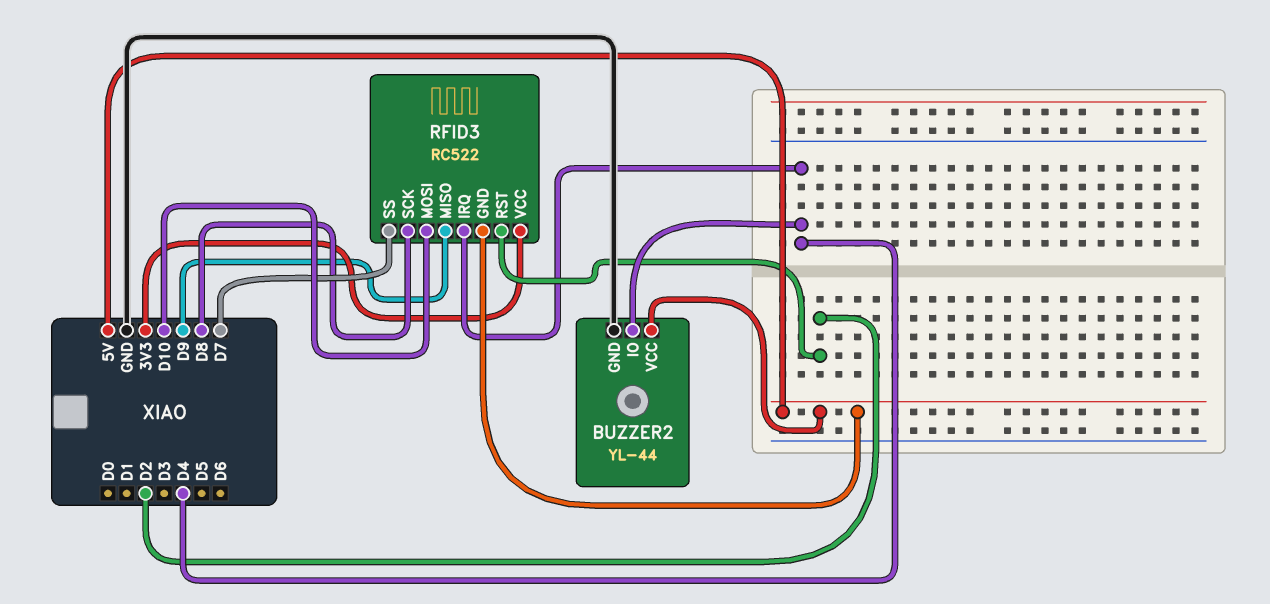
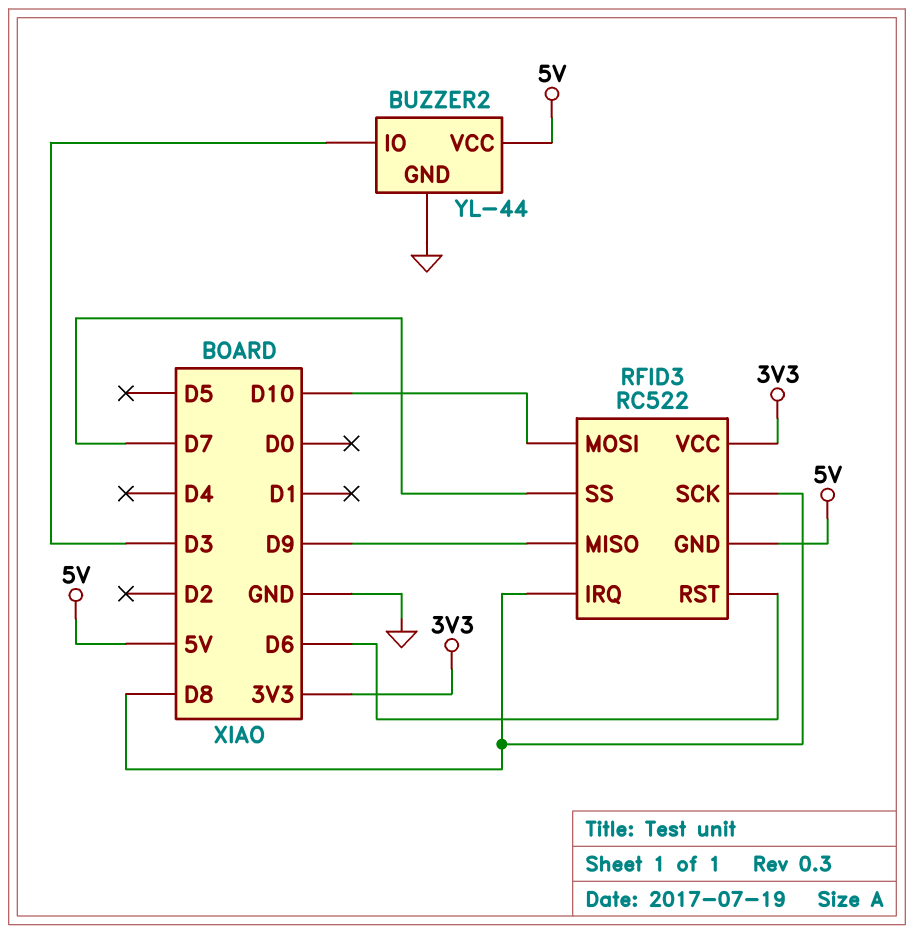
BUZZER2 pin IO: D4 -> D3
RFID3 pin IRQ: D4 -> D8
RFID3 pin RST: D2 -> D6

